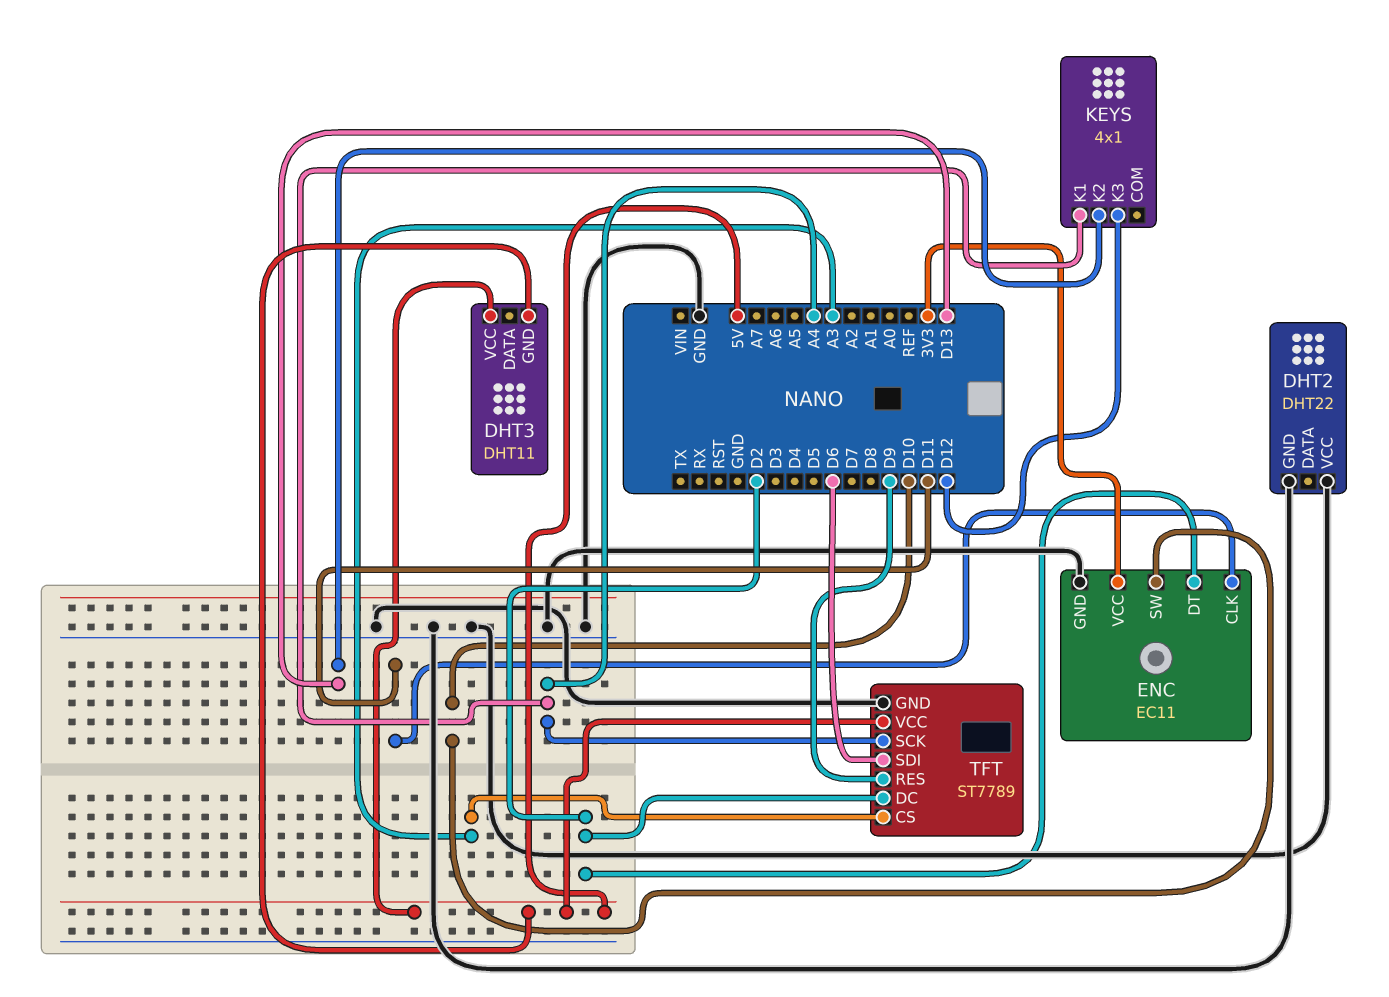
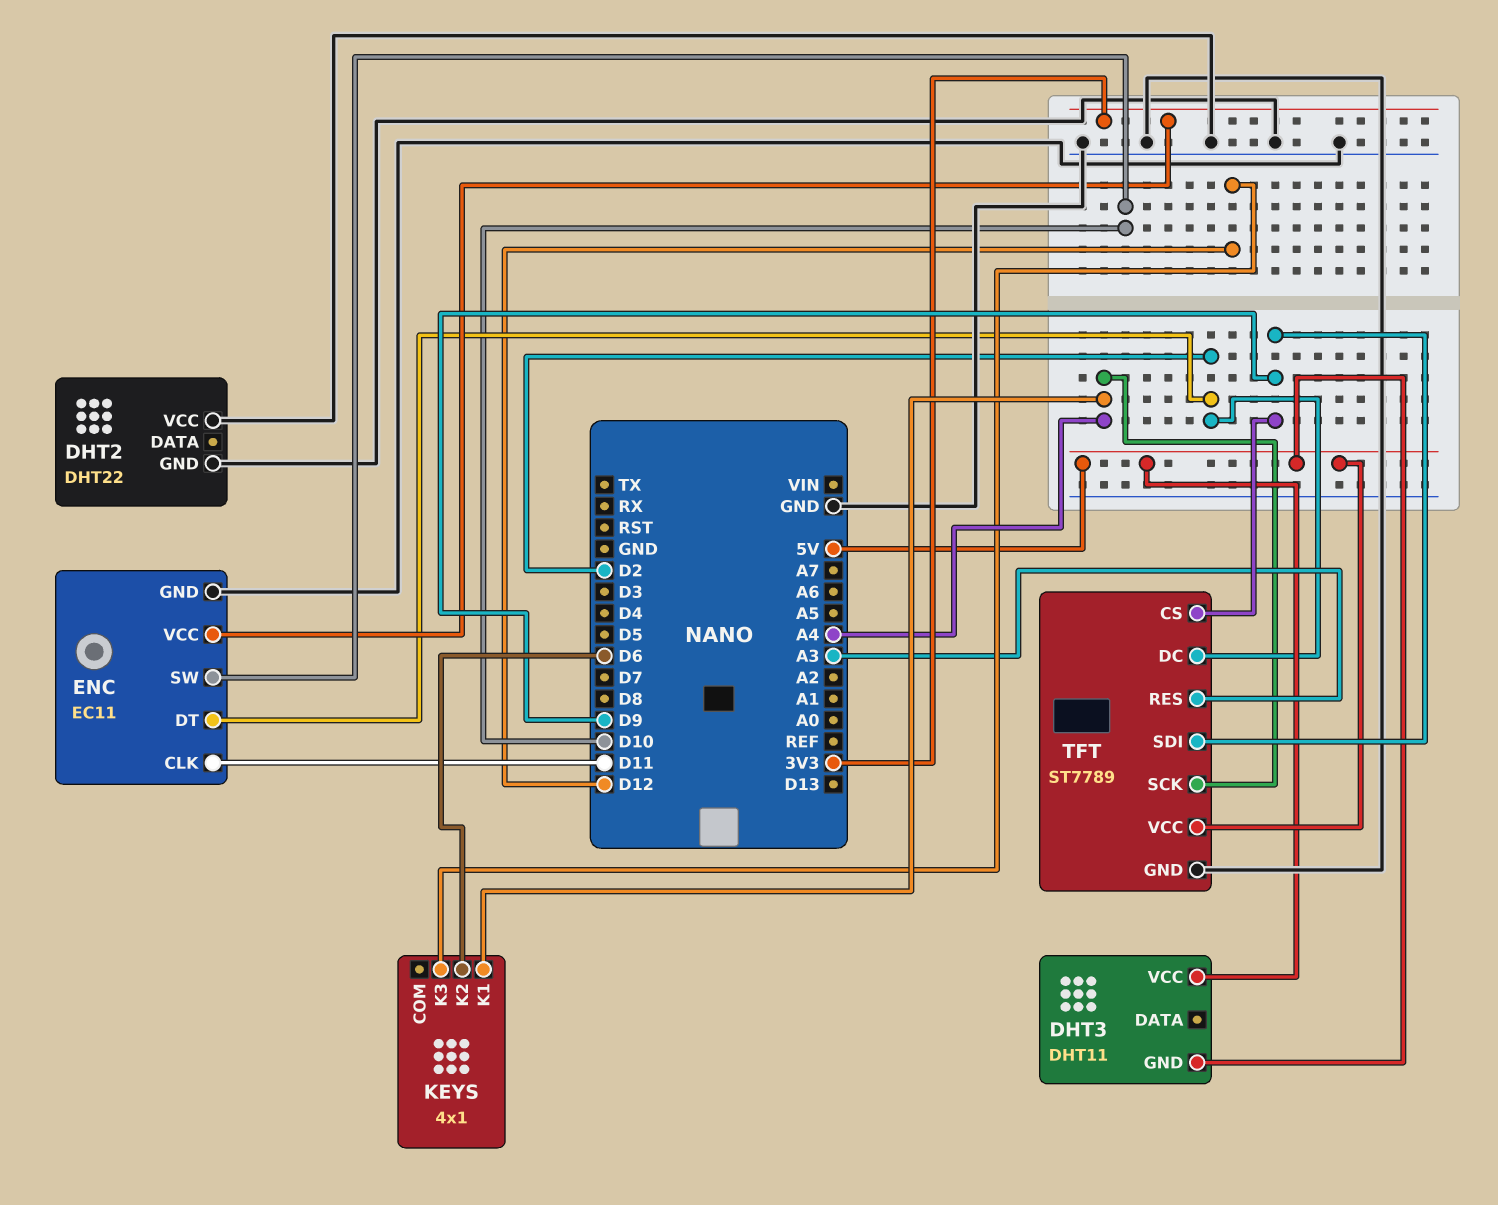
KEYS pin K2: D13 -> D6
TFT pin CS: A3 -> D9
TFT pin RES: D9 -> A3
TFT pin SDI: D6 -> D9

